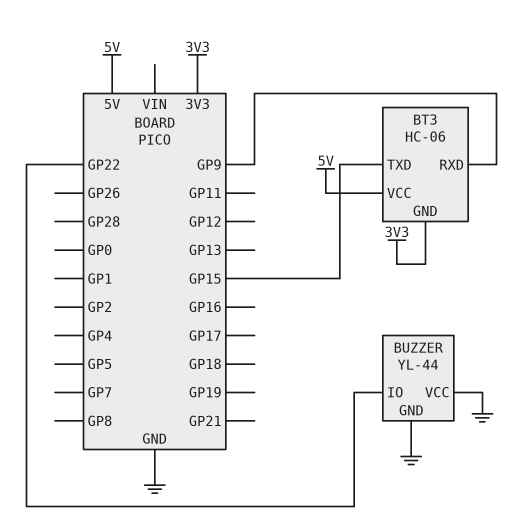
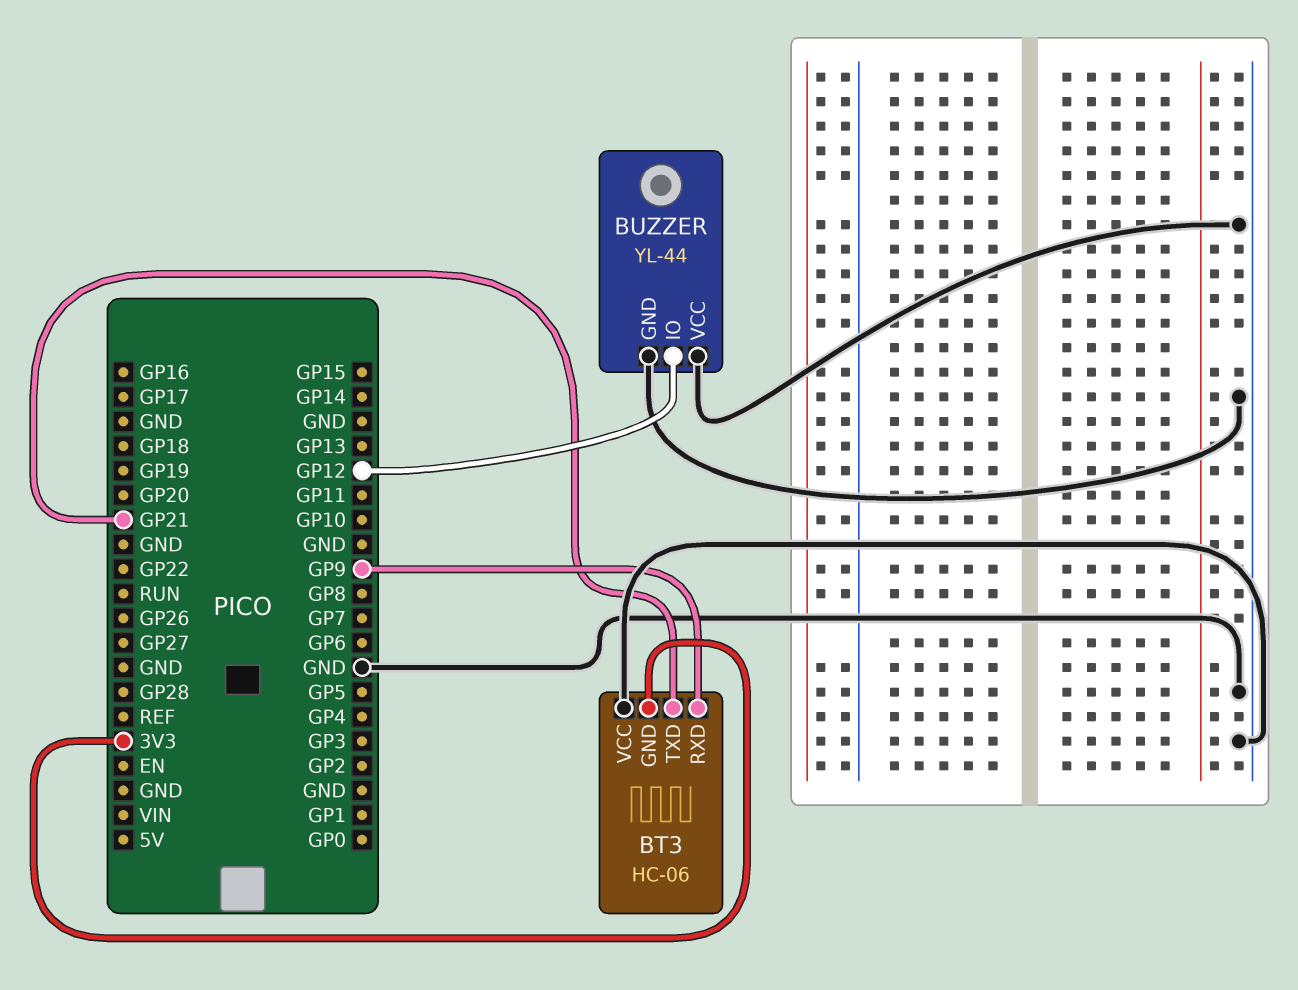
BT3 pin TXD: GP15 -> GP21
BT3 pin VCC: 5V -> GND
BUZZER pin IO: GP22 -> GP12

